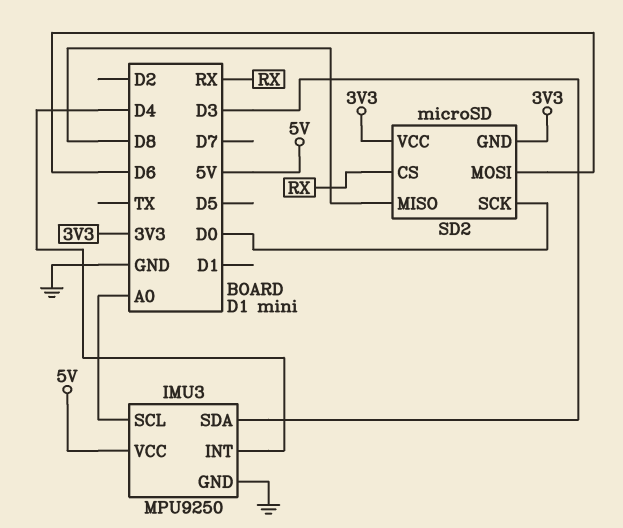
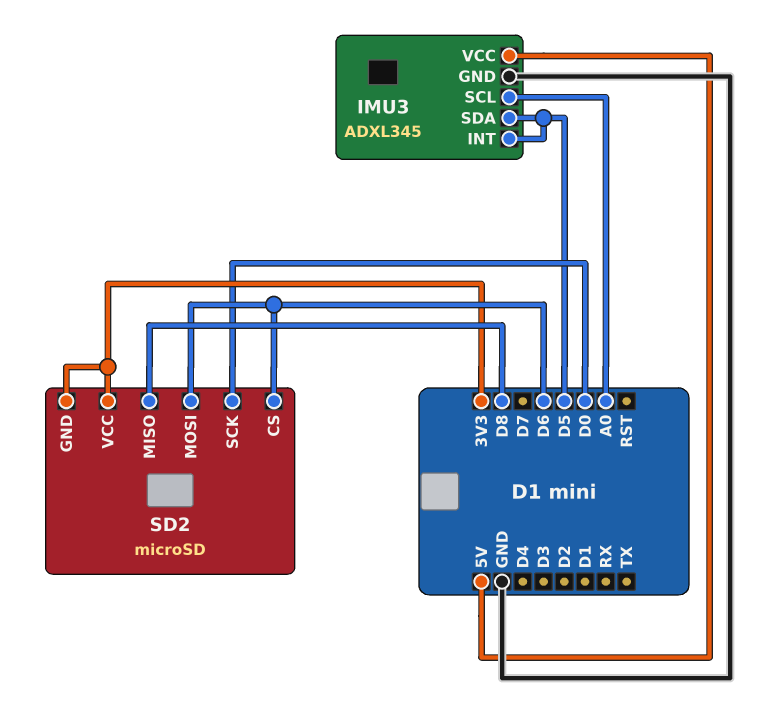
IMU3: MPU9250 -> ADXL345
IMU3 pin INT: D4 -> D5
IMU3 pin SDA: D3 -> D5
SD2 pin CS: RX -> D6

